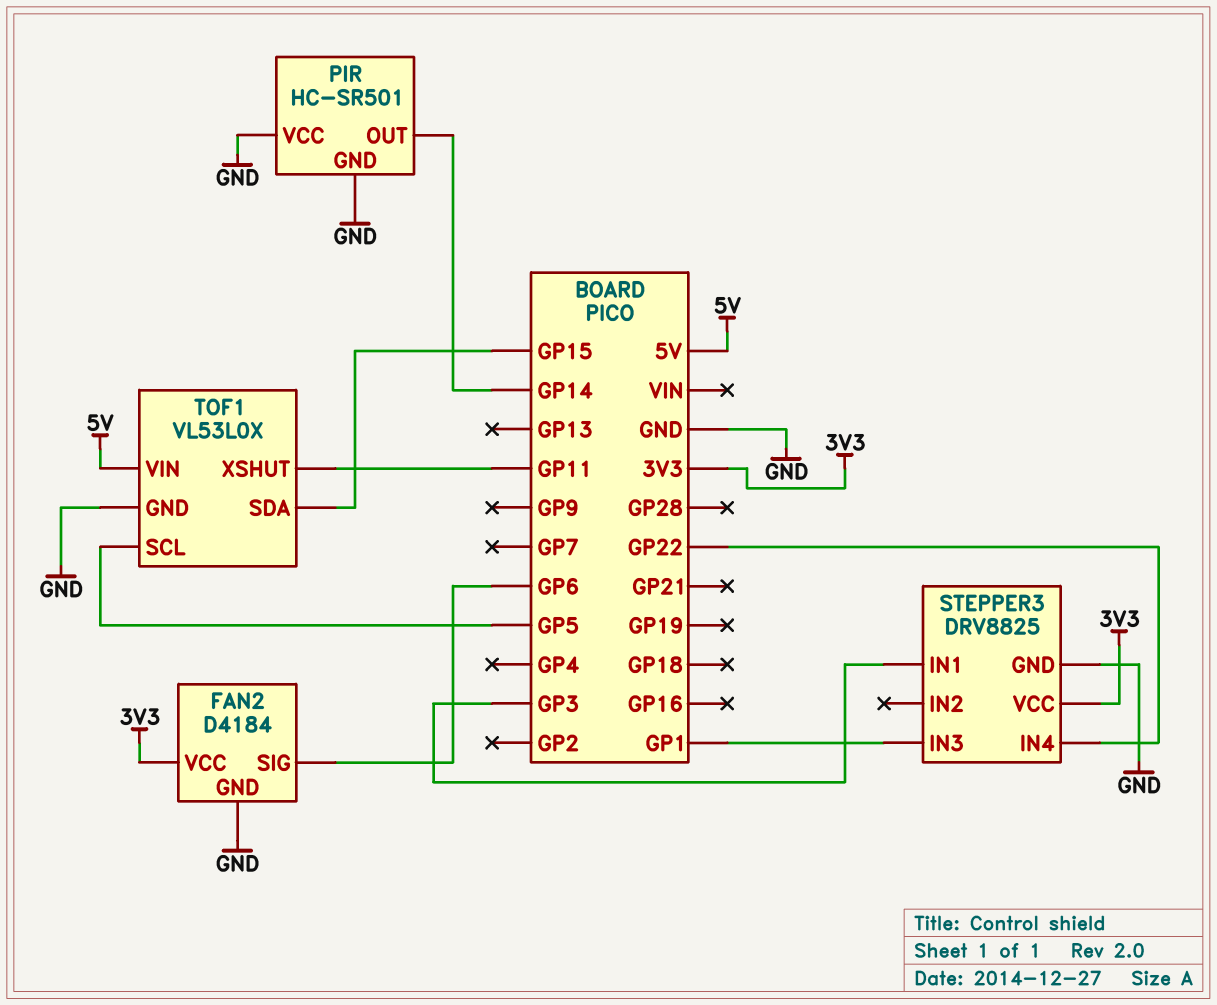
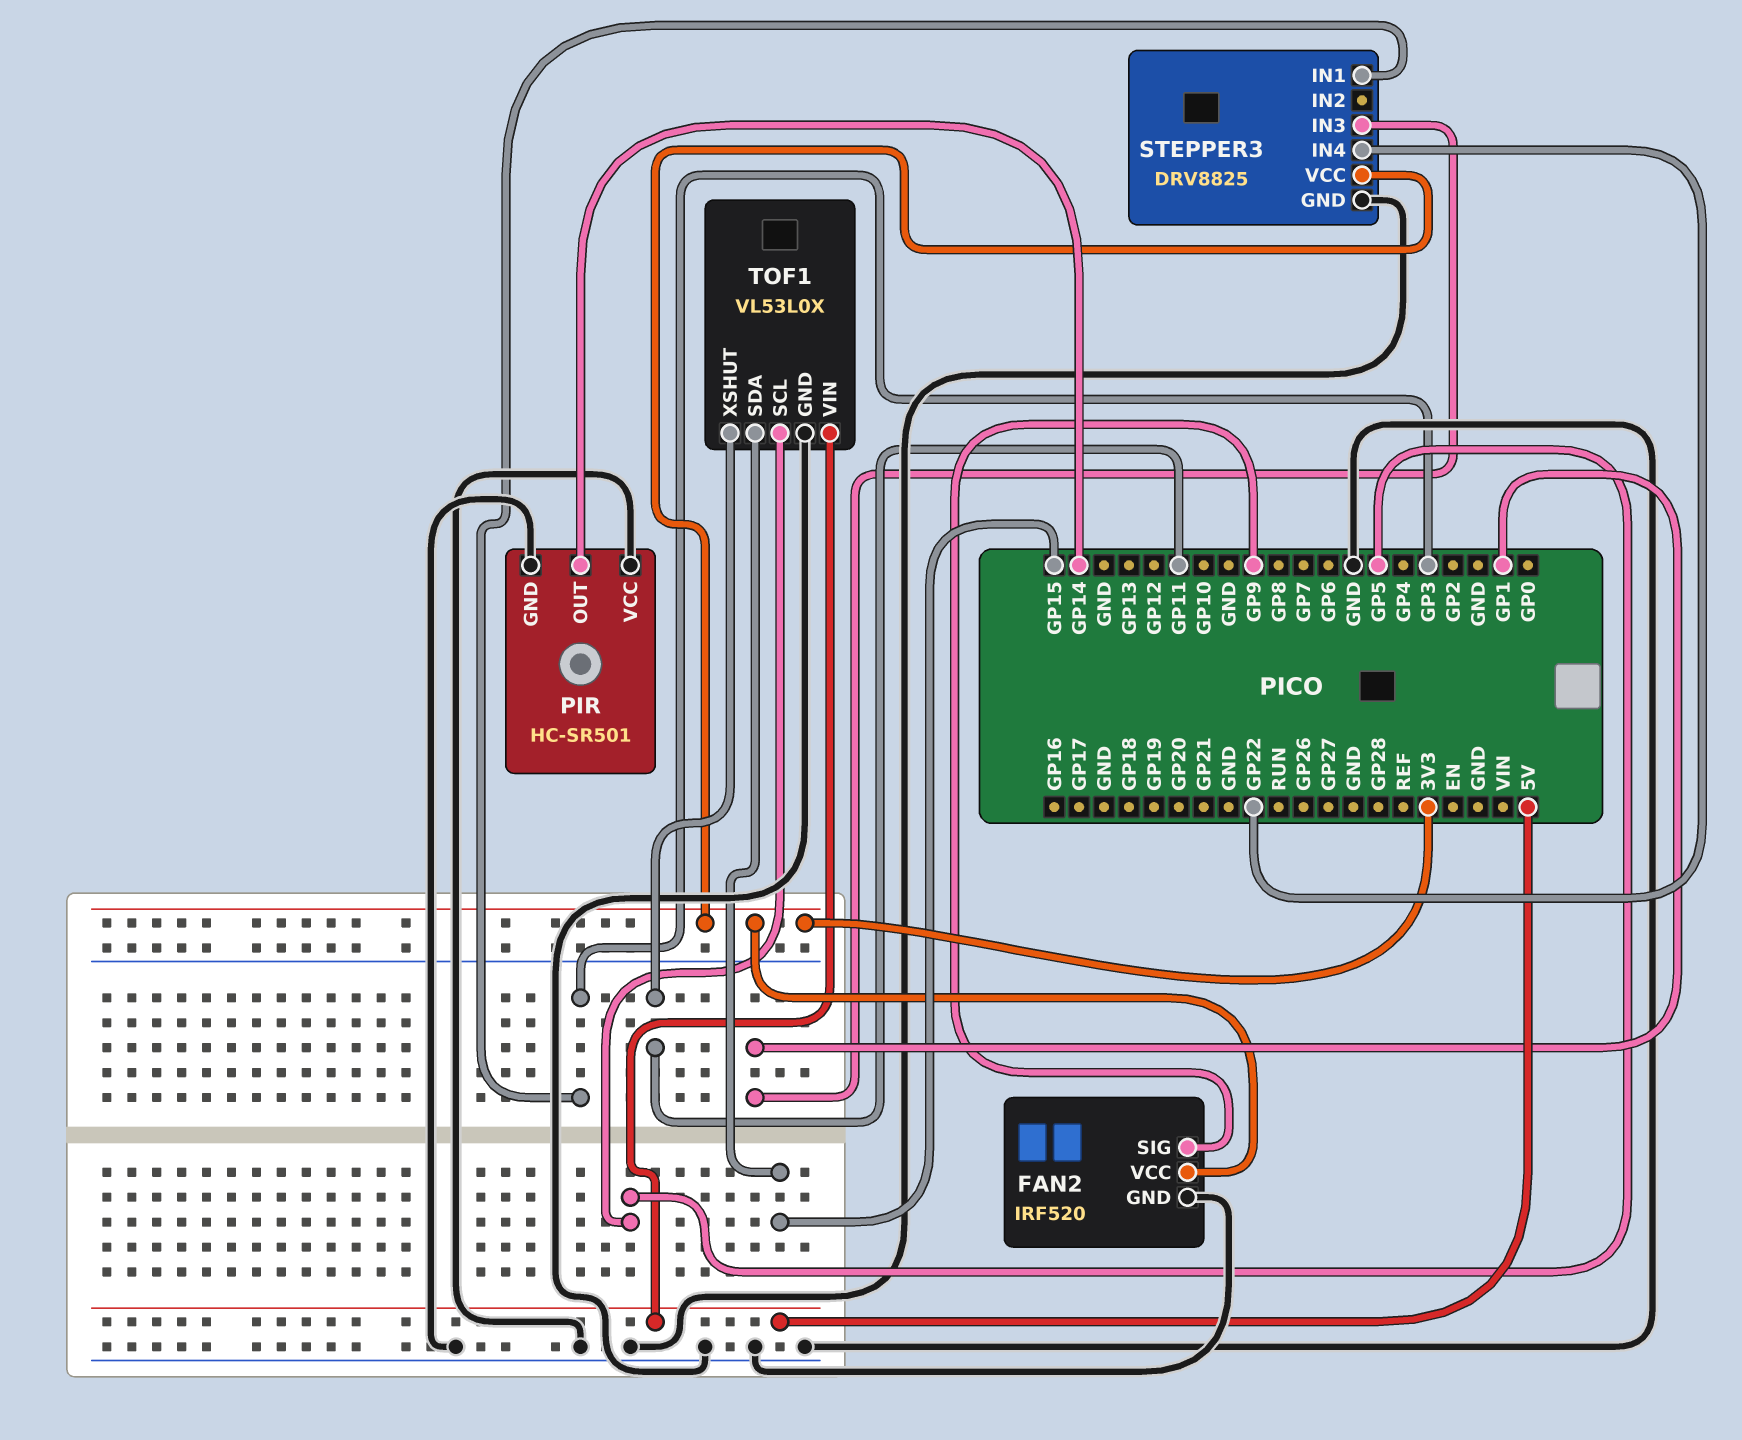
FAN2: D4184 -> IRF520
FAN2 pin SIG: GP6 -> GP9

